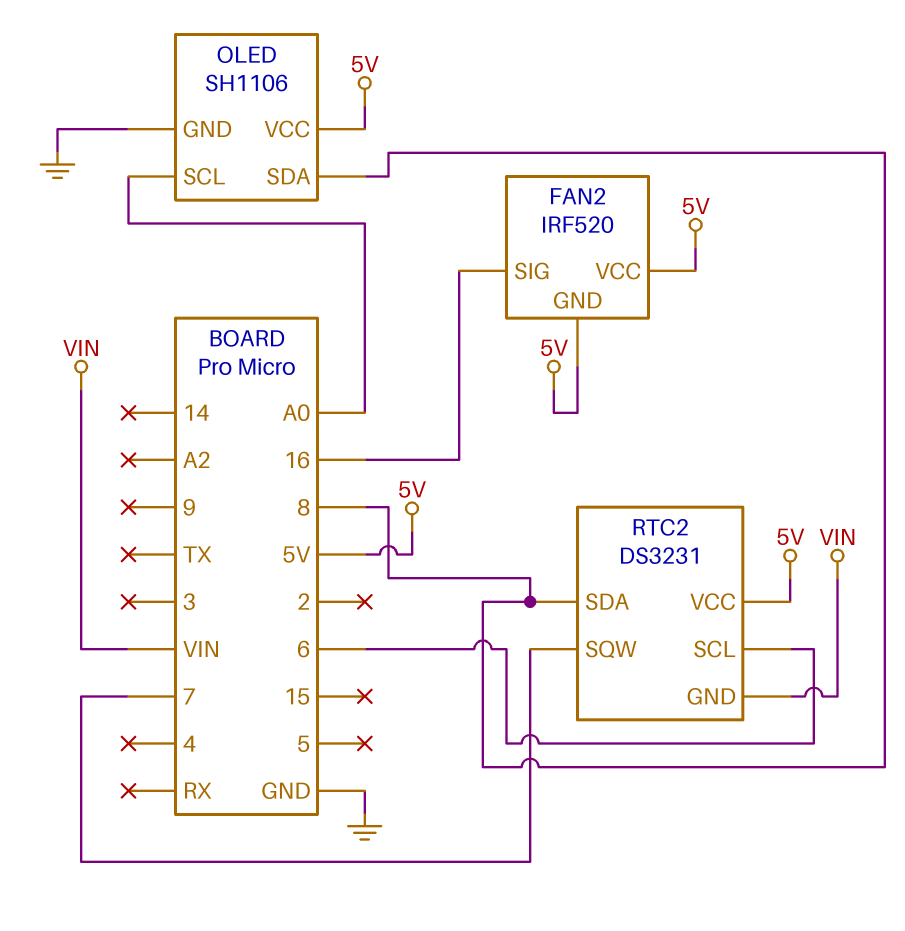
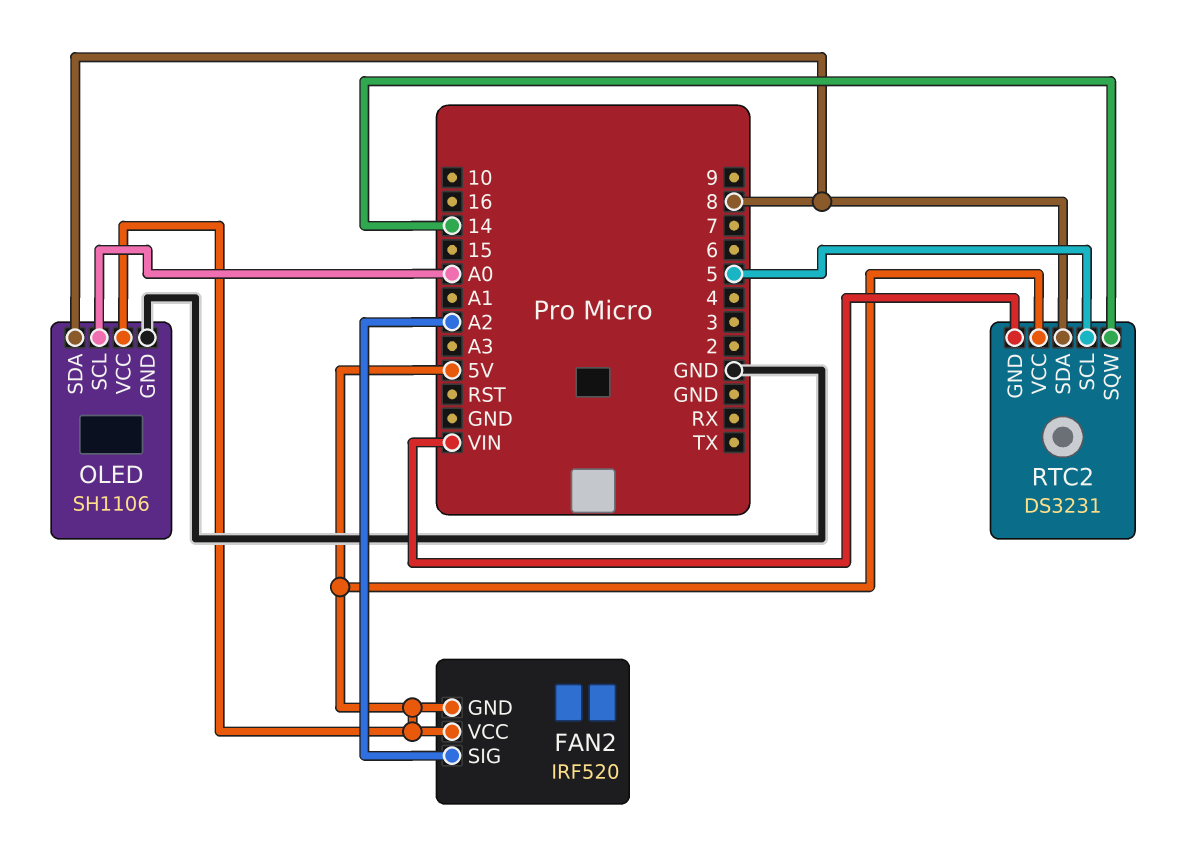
FAN2 pin SIG: 16 -> A2
RTC2 pin SCL: 6 -> 5
RTC2 pin SQW: 7 -> 14

